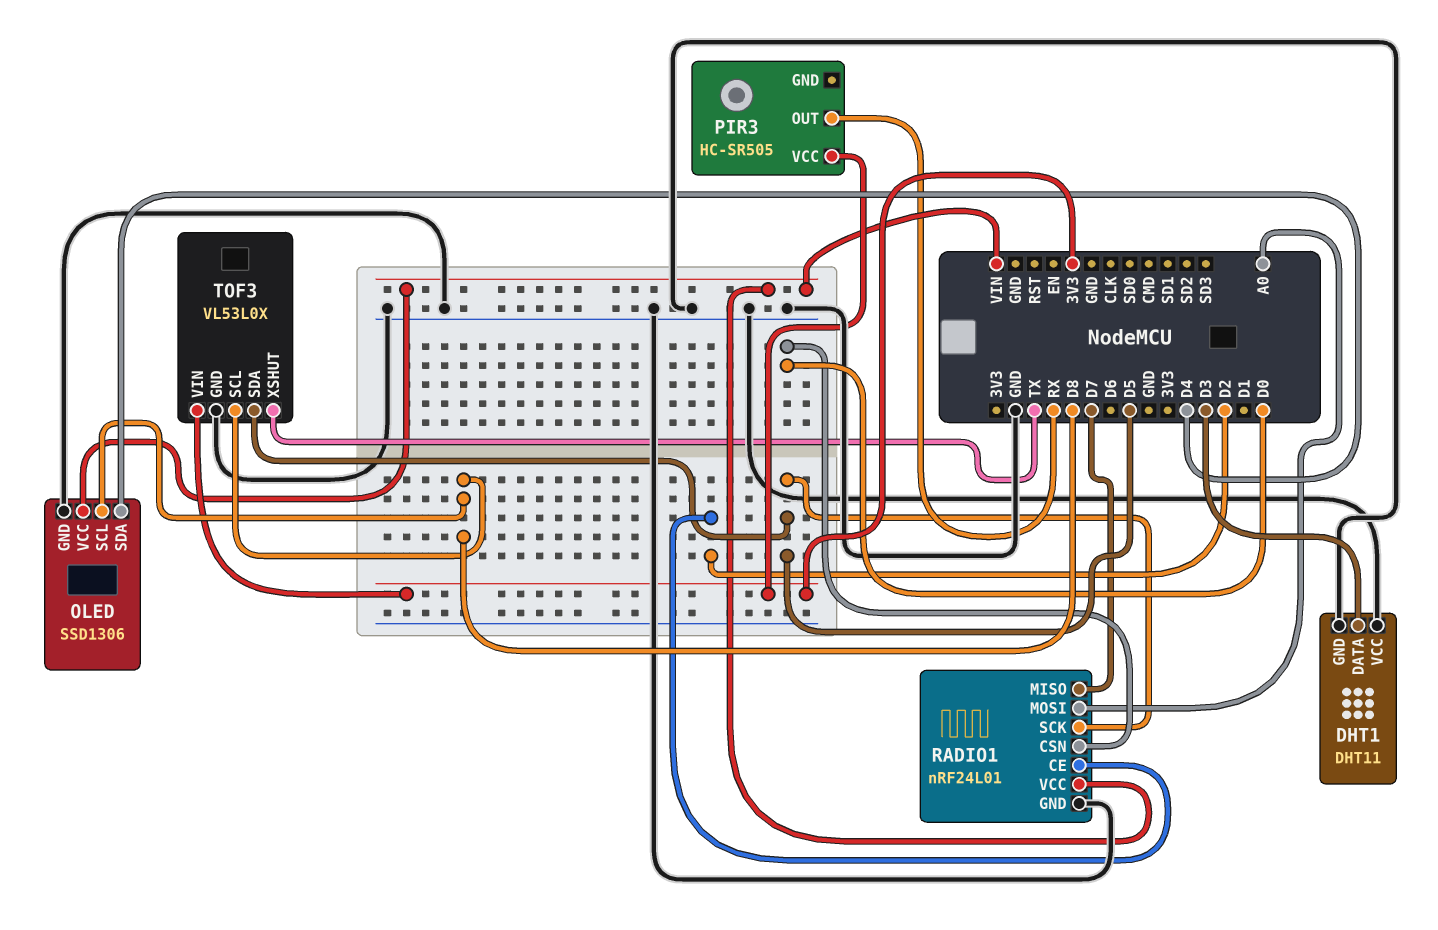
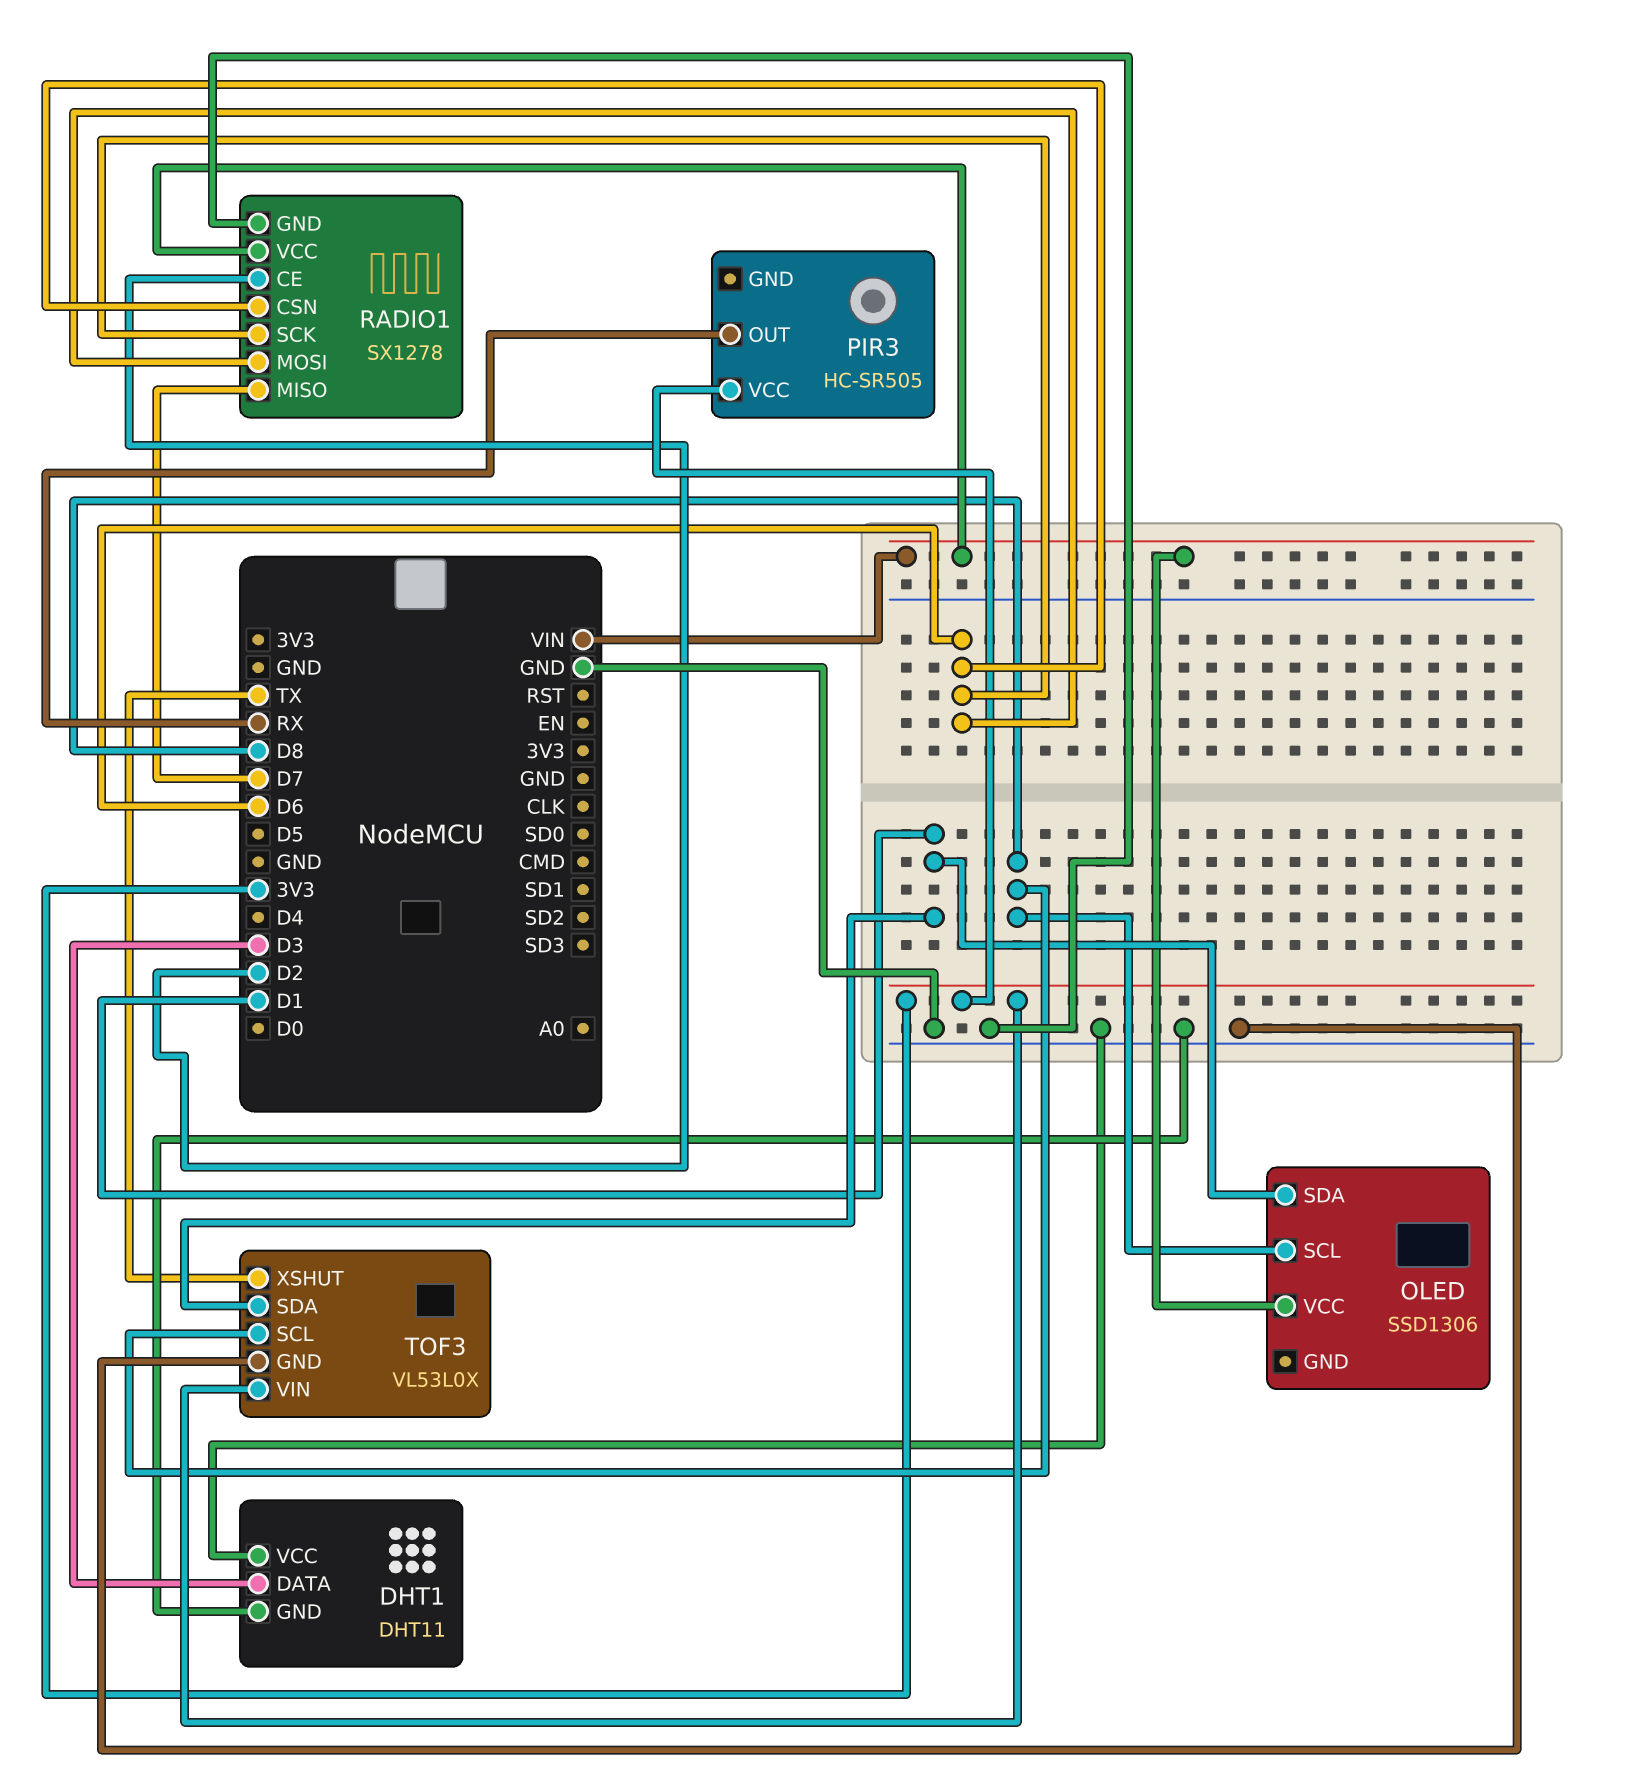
OLED pin GND: GND -> none
OLED pin SDA: D4 -> D1
RADIO1: nRF24L01 -> SX1278
RADIO1 pin CSN: D0 -> D6
RADIO1 pin MOSI: A0 -> D6
RADIO1 pin SCK: D5 -> D6
TOF3 pin SDA: D5 -> D1

